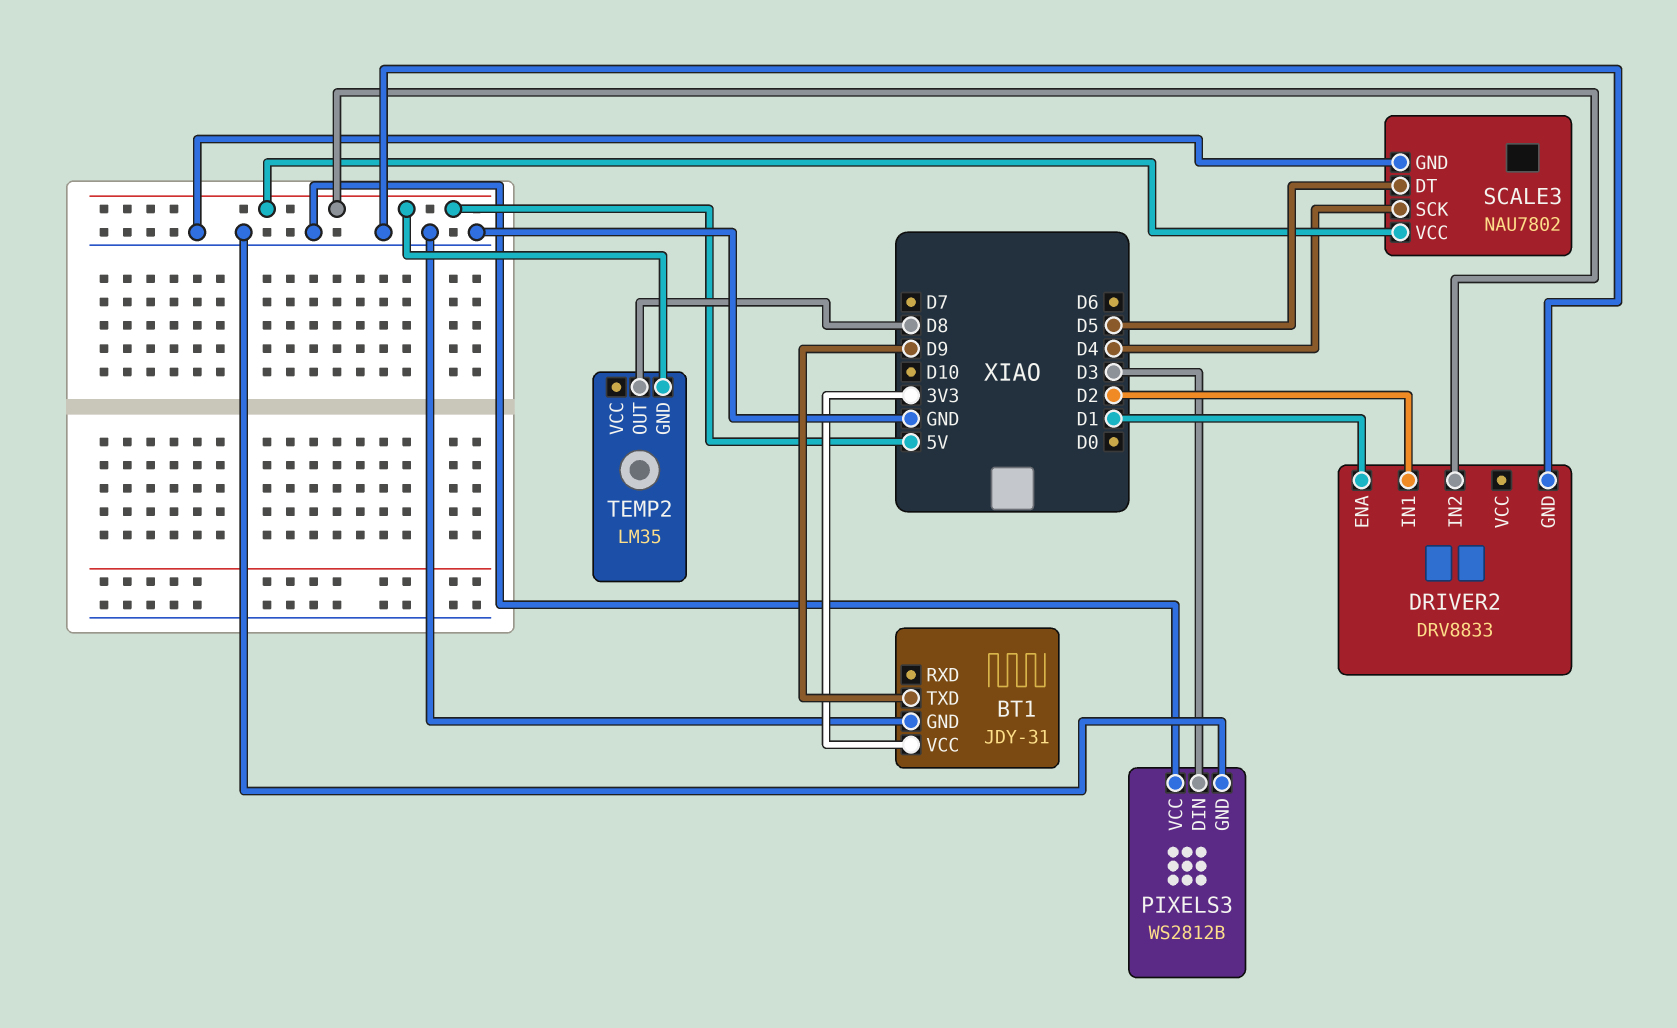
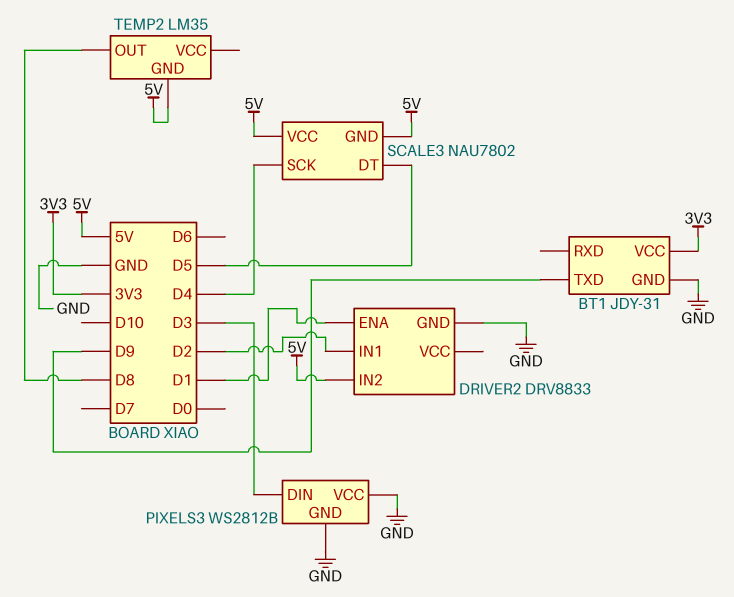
SCALE3 pin GND: GND -> 5V

